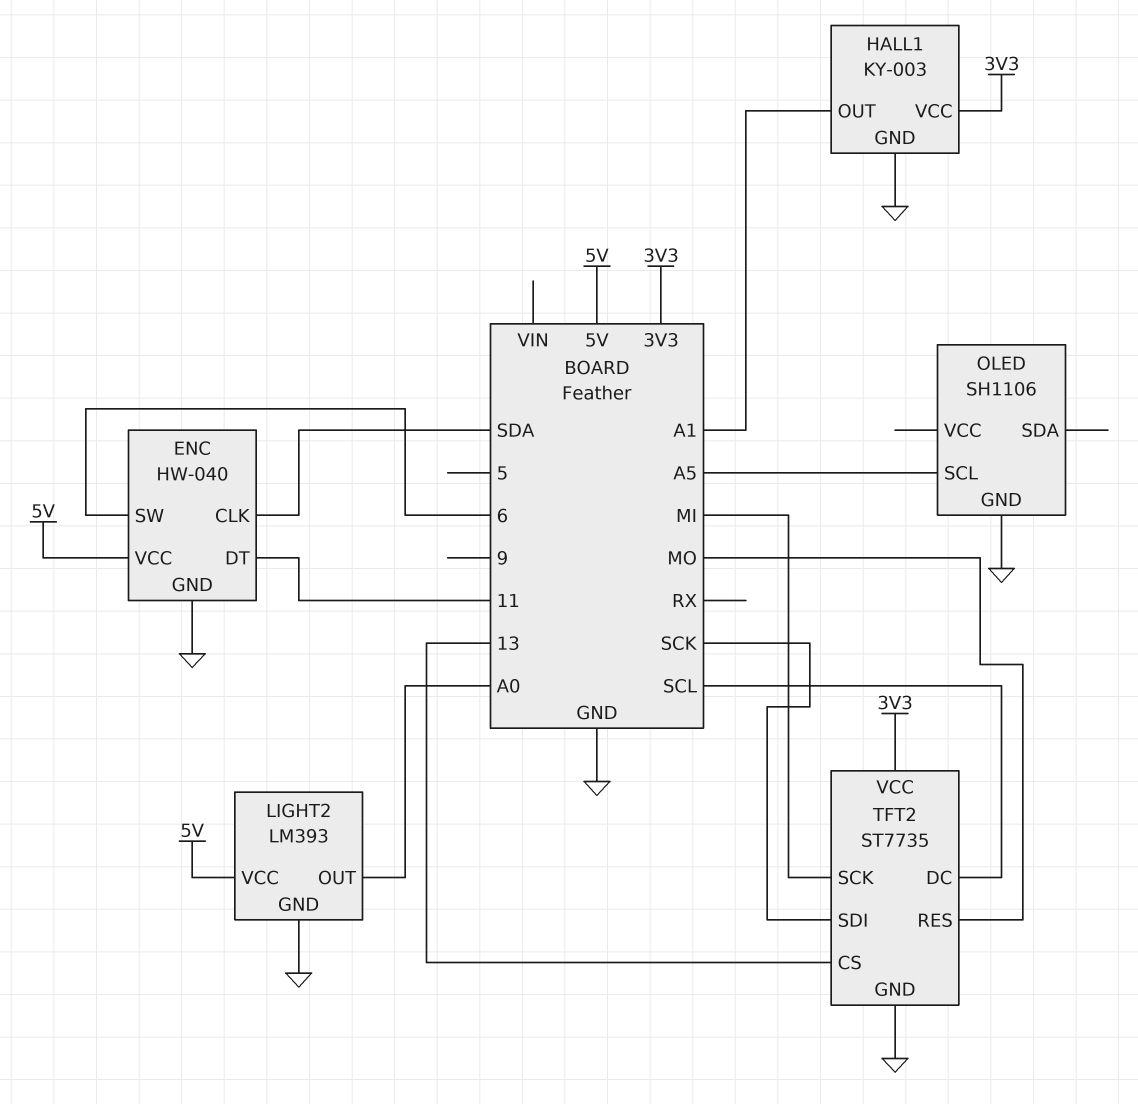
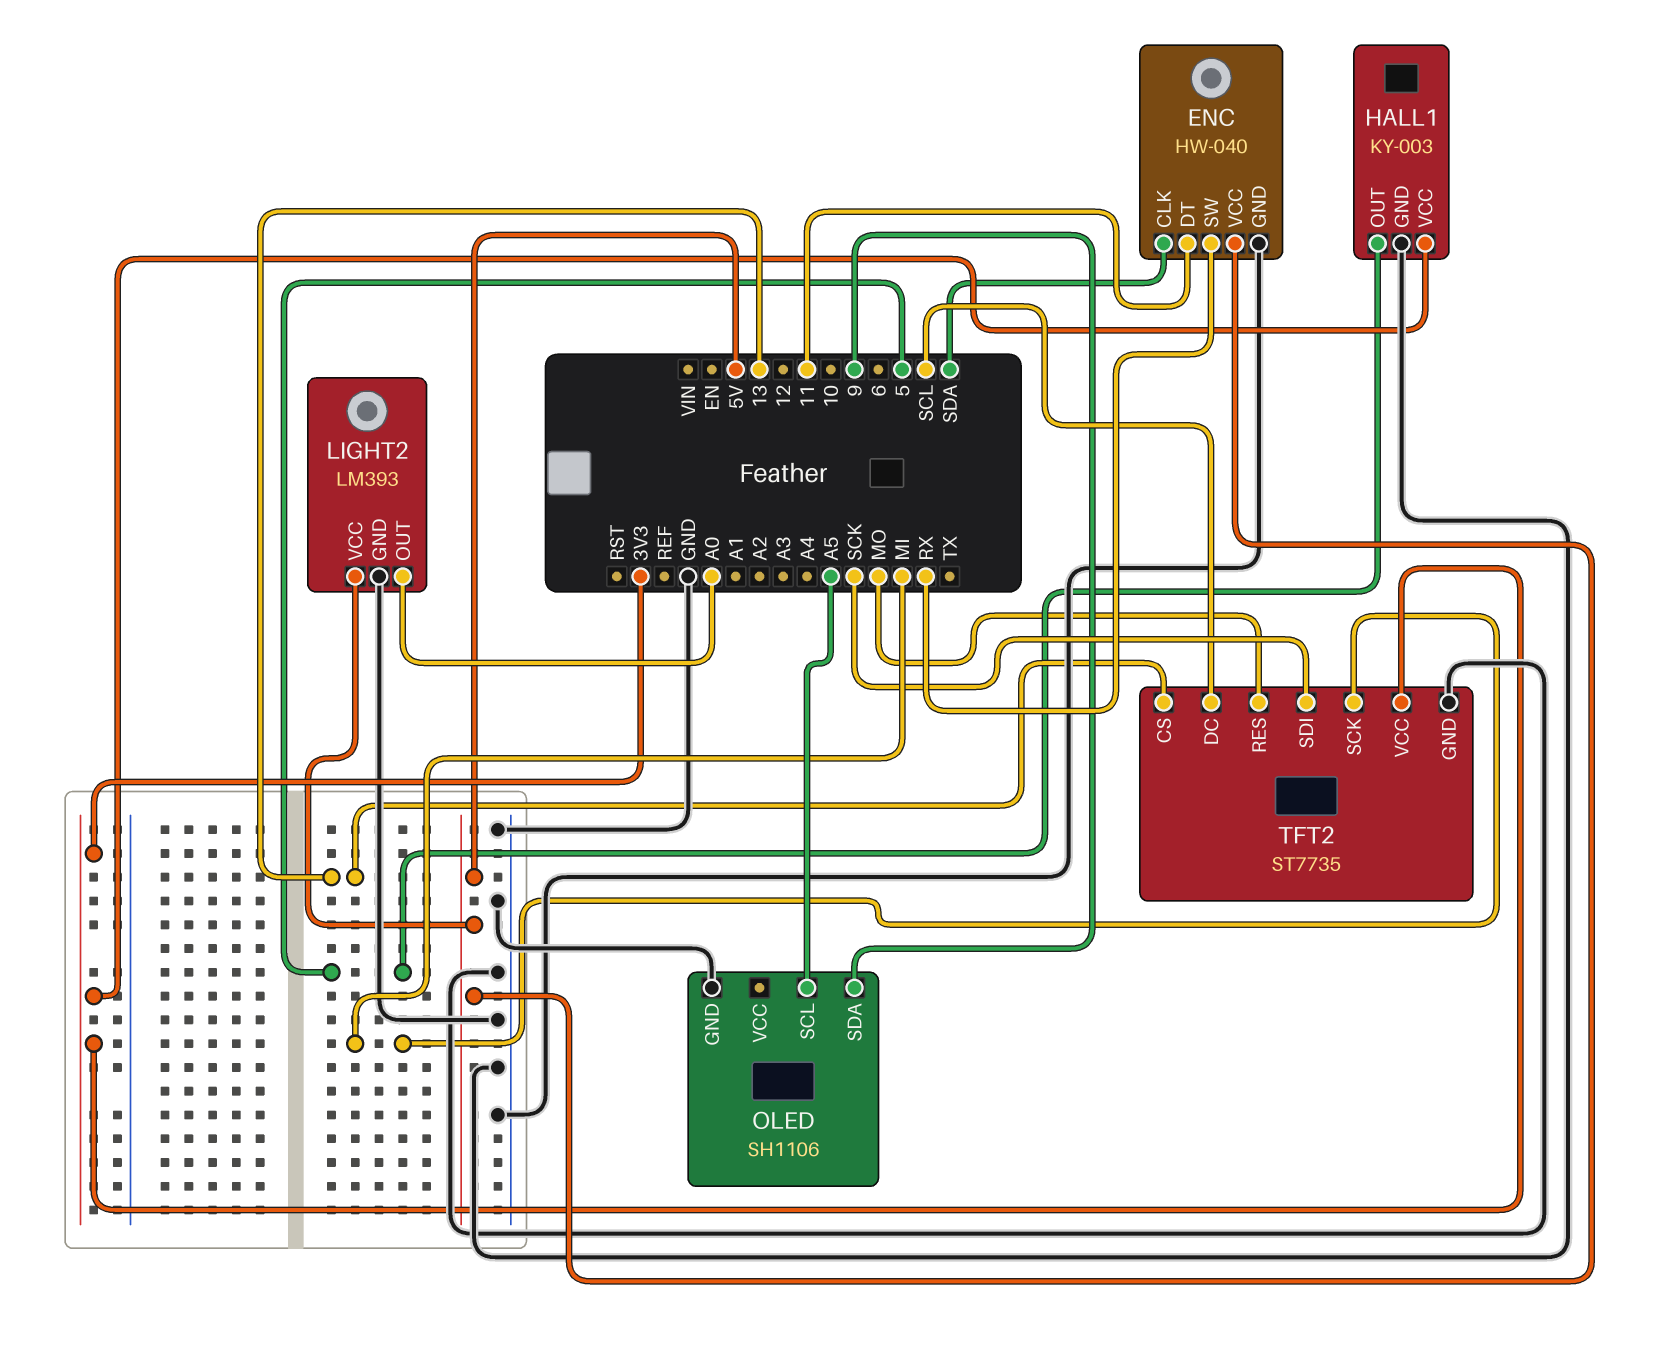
ENC pin SW: 6 -> RX
HALL1 pin OUT: A1 -> 5
OLED pin SDA: none -> 9

